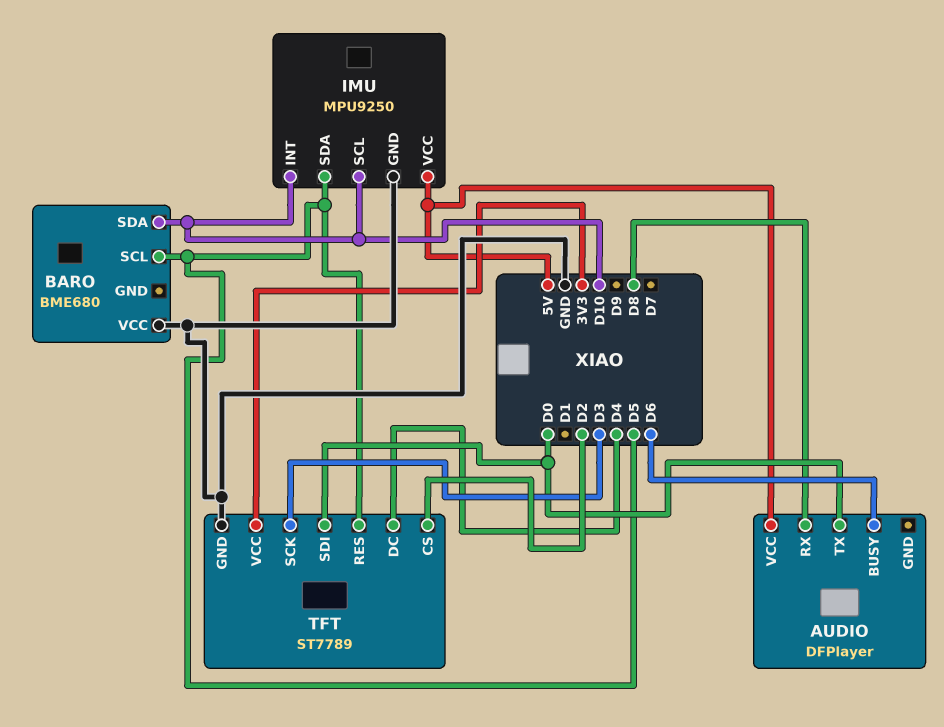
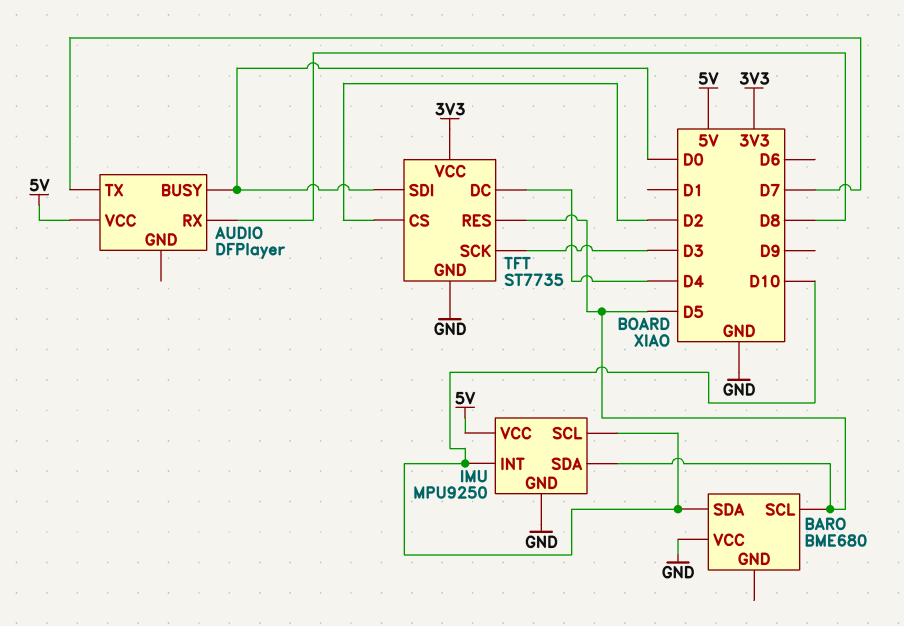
AUDIO pin BUSY: D6 -> D0
AUDIO pin TX: D0 -> D7
TFT: ST7789 -> ST7735

